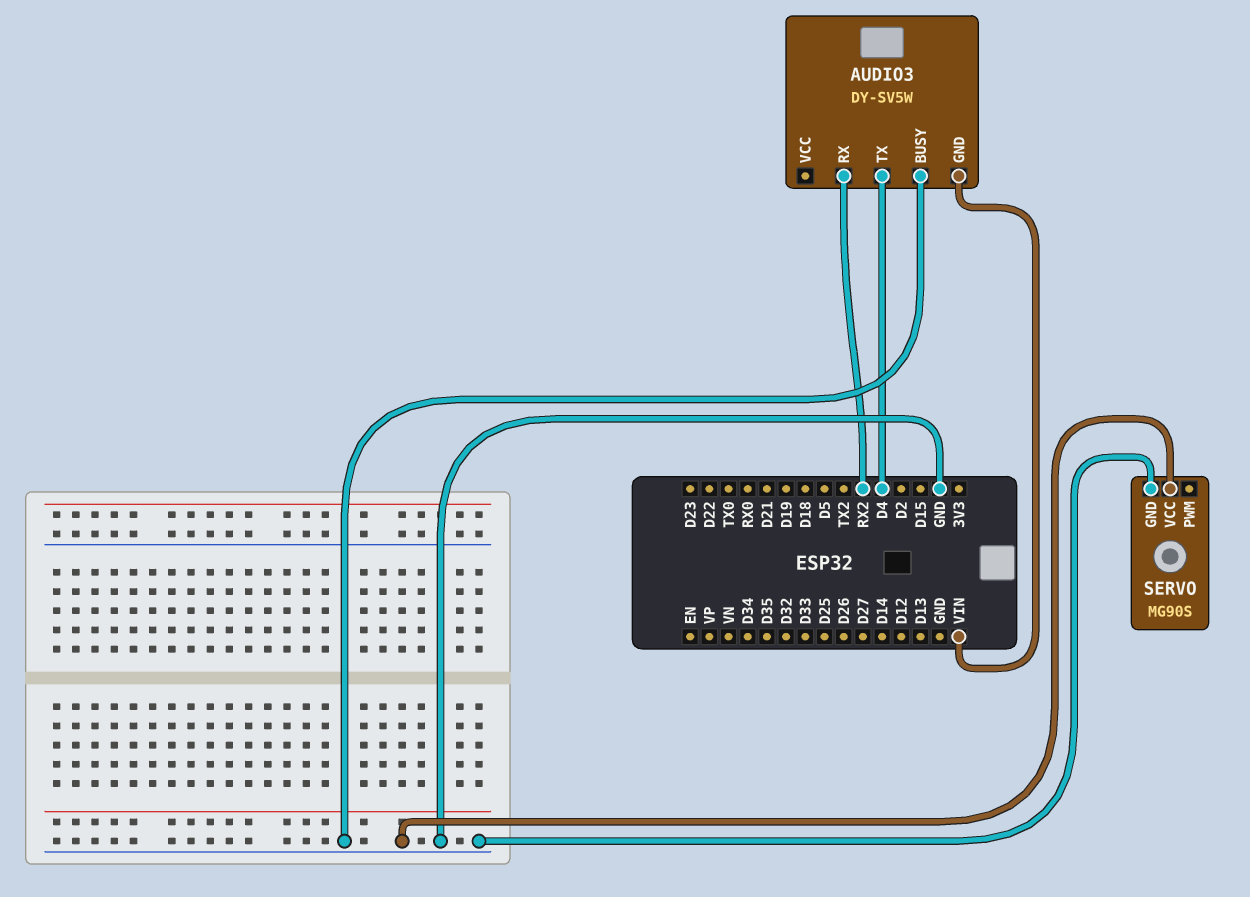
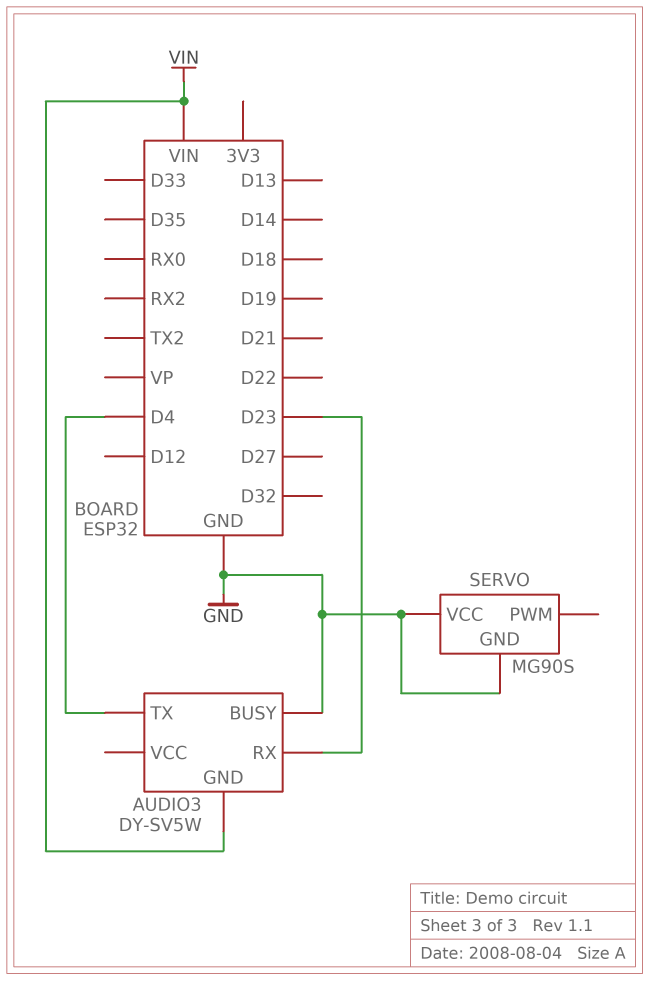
AUDIO3 pin RX: RX2 -> D23

